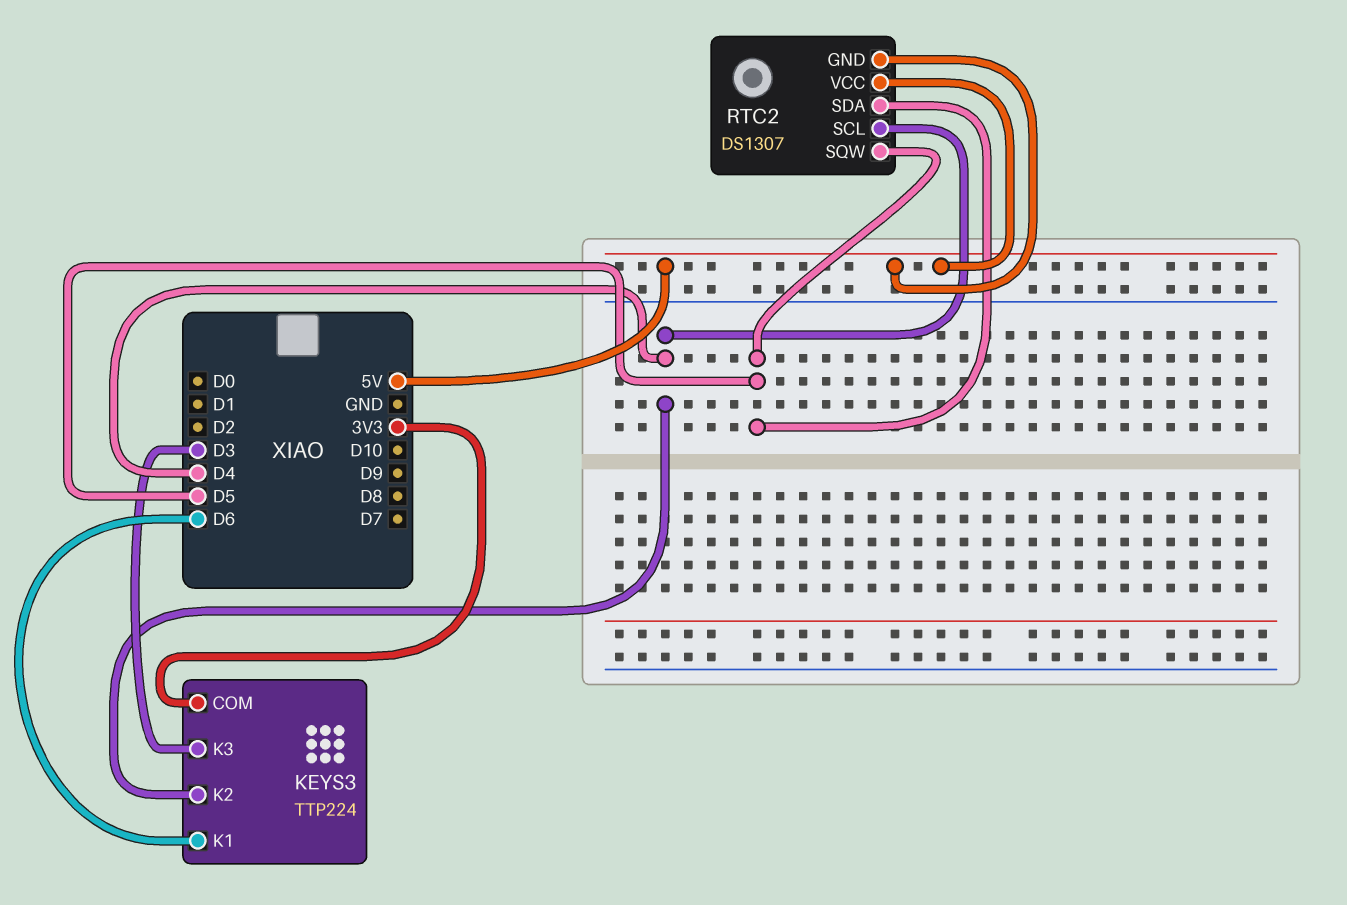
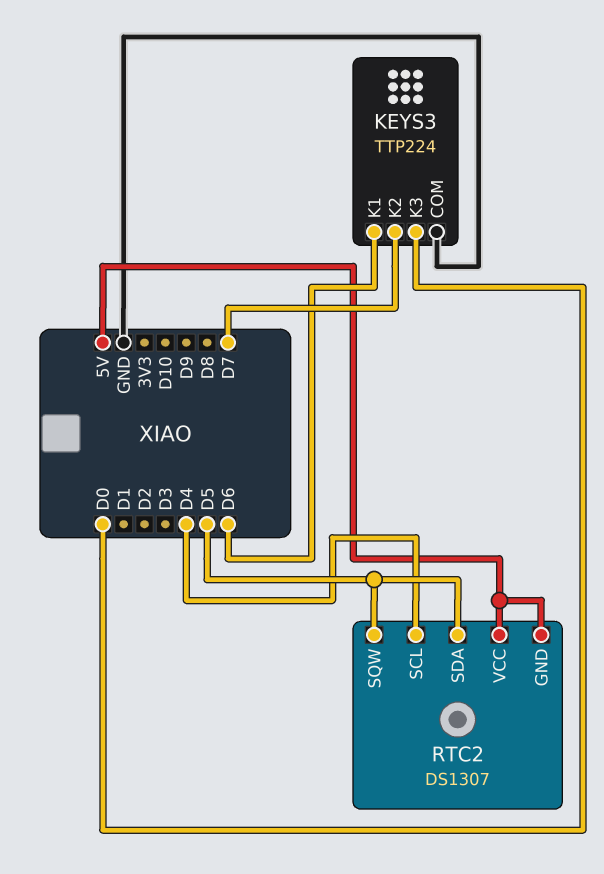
KEYS3 pin COM: 3V3 -> GND
KEYS3 pin K2: D4 -> D7
KEYS3 pin K3: D3 -> D0

